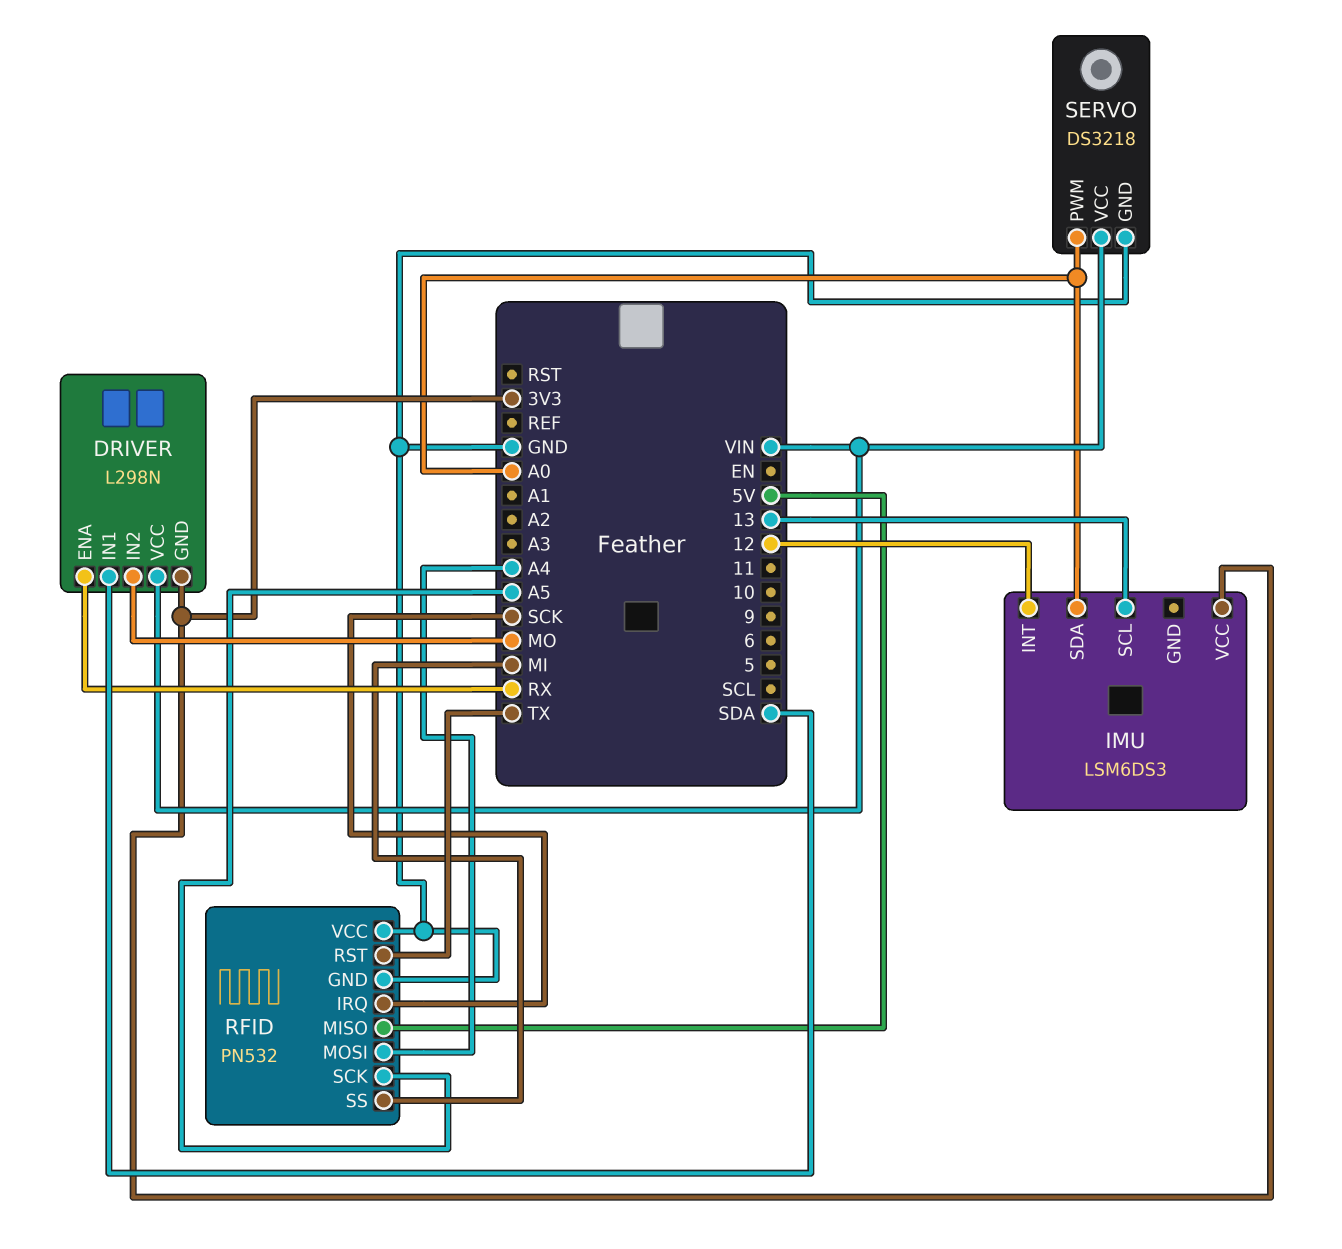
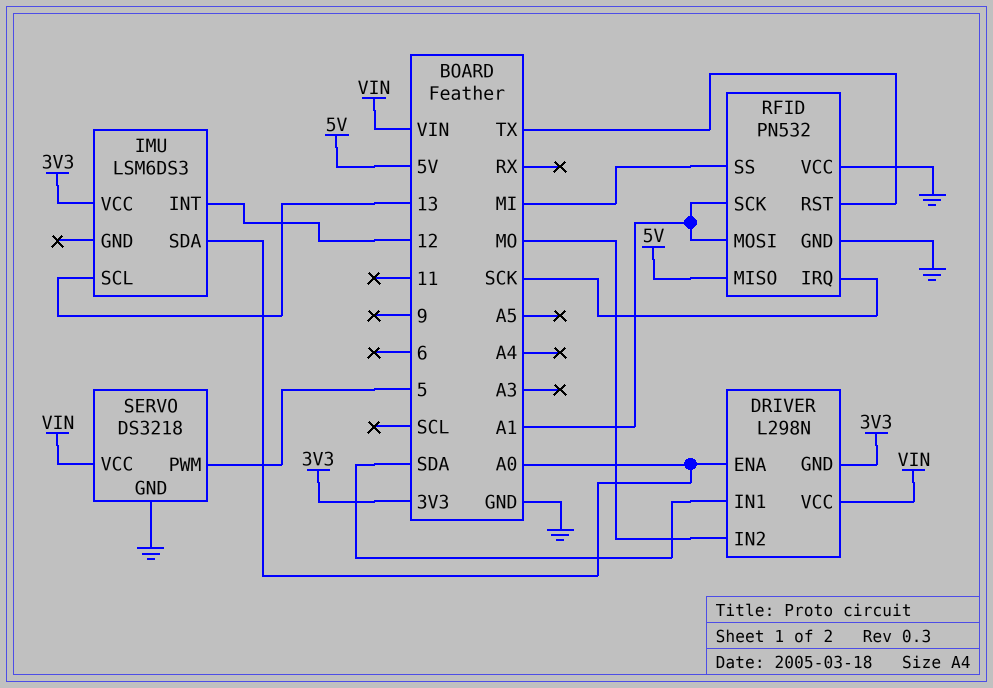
DRIVER pin ENA: RX -> A0
RFID pin MOSI: A4 -> A1
RFID pin SCK: A5 -> A1
SERVO pin PWM: A0 -> 5

